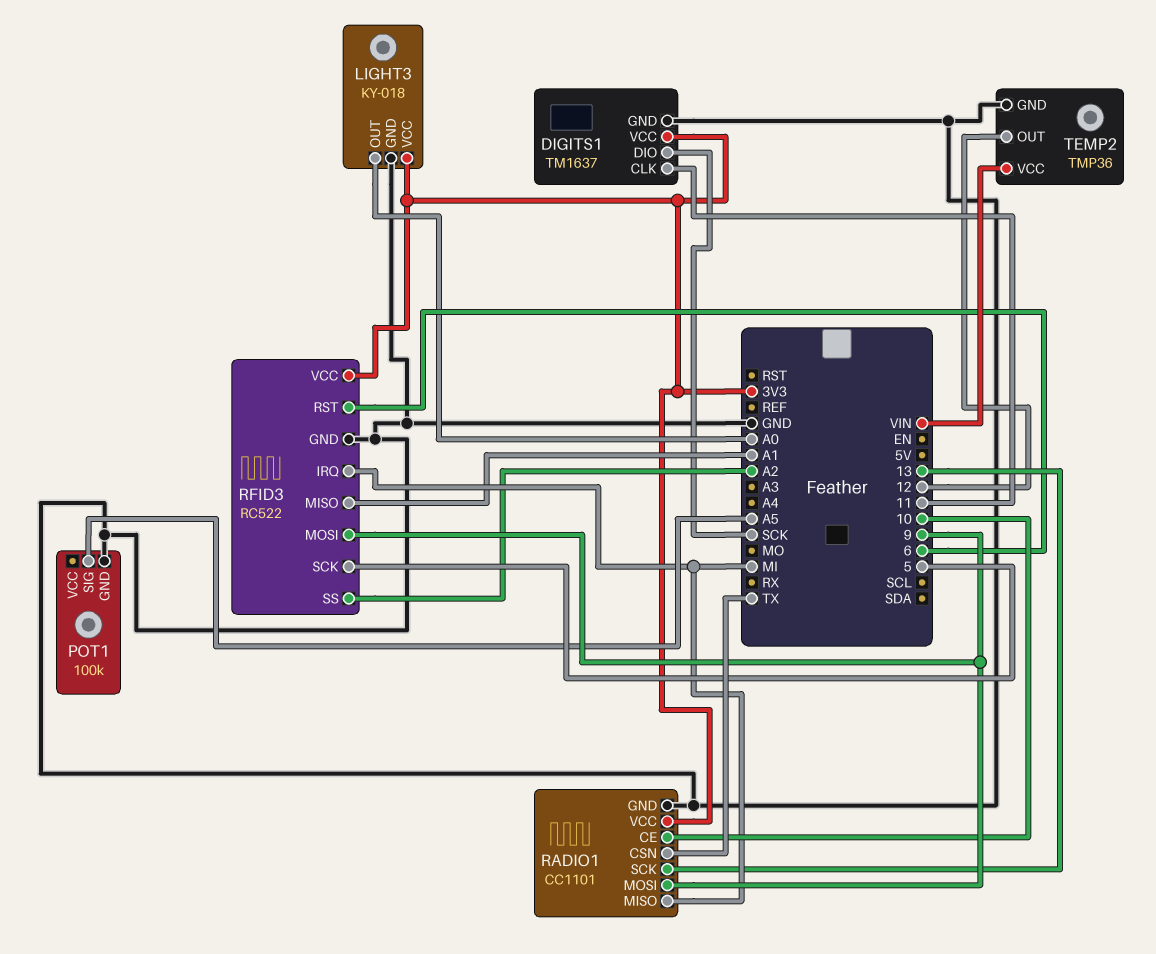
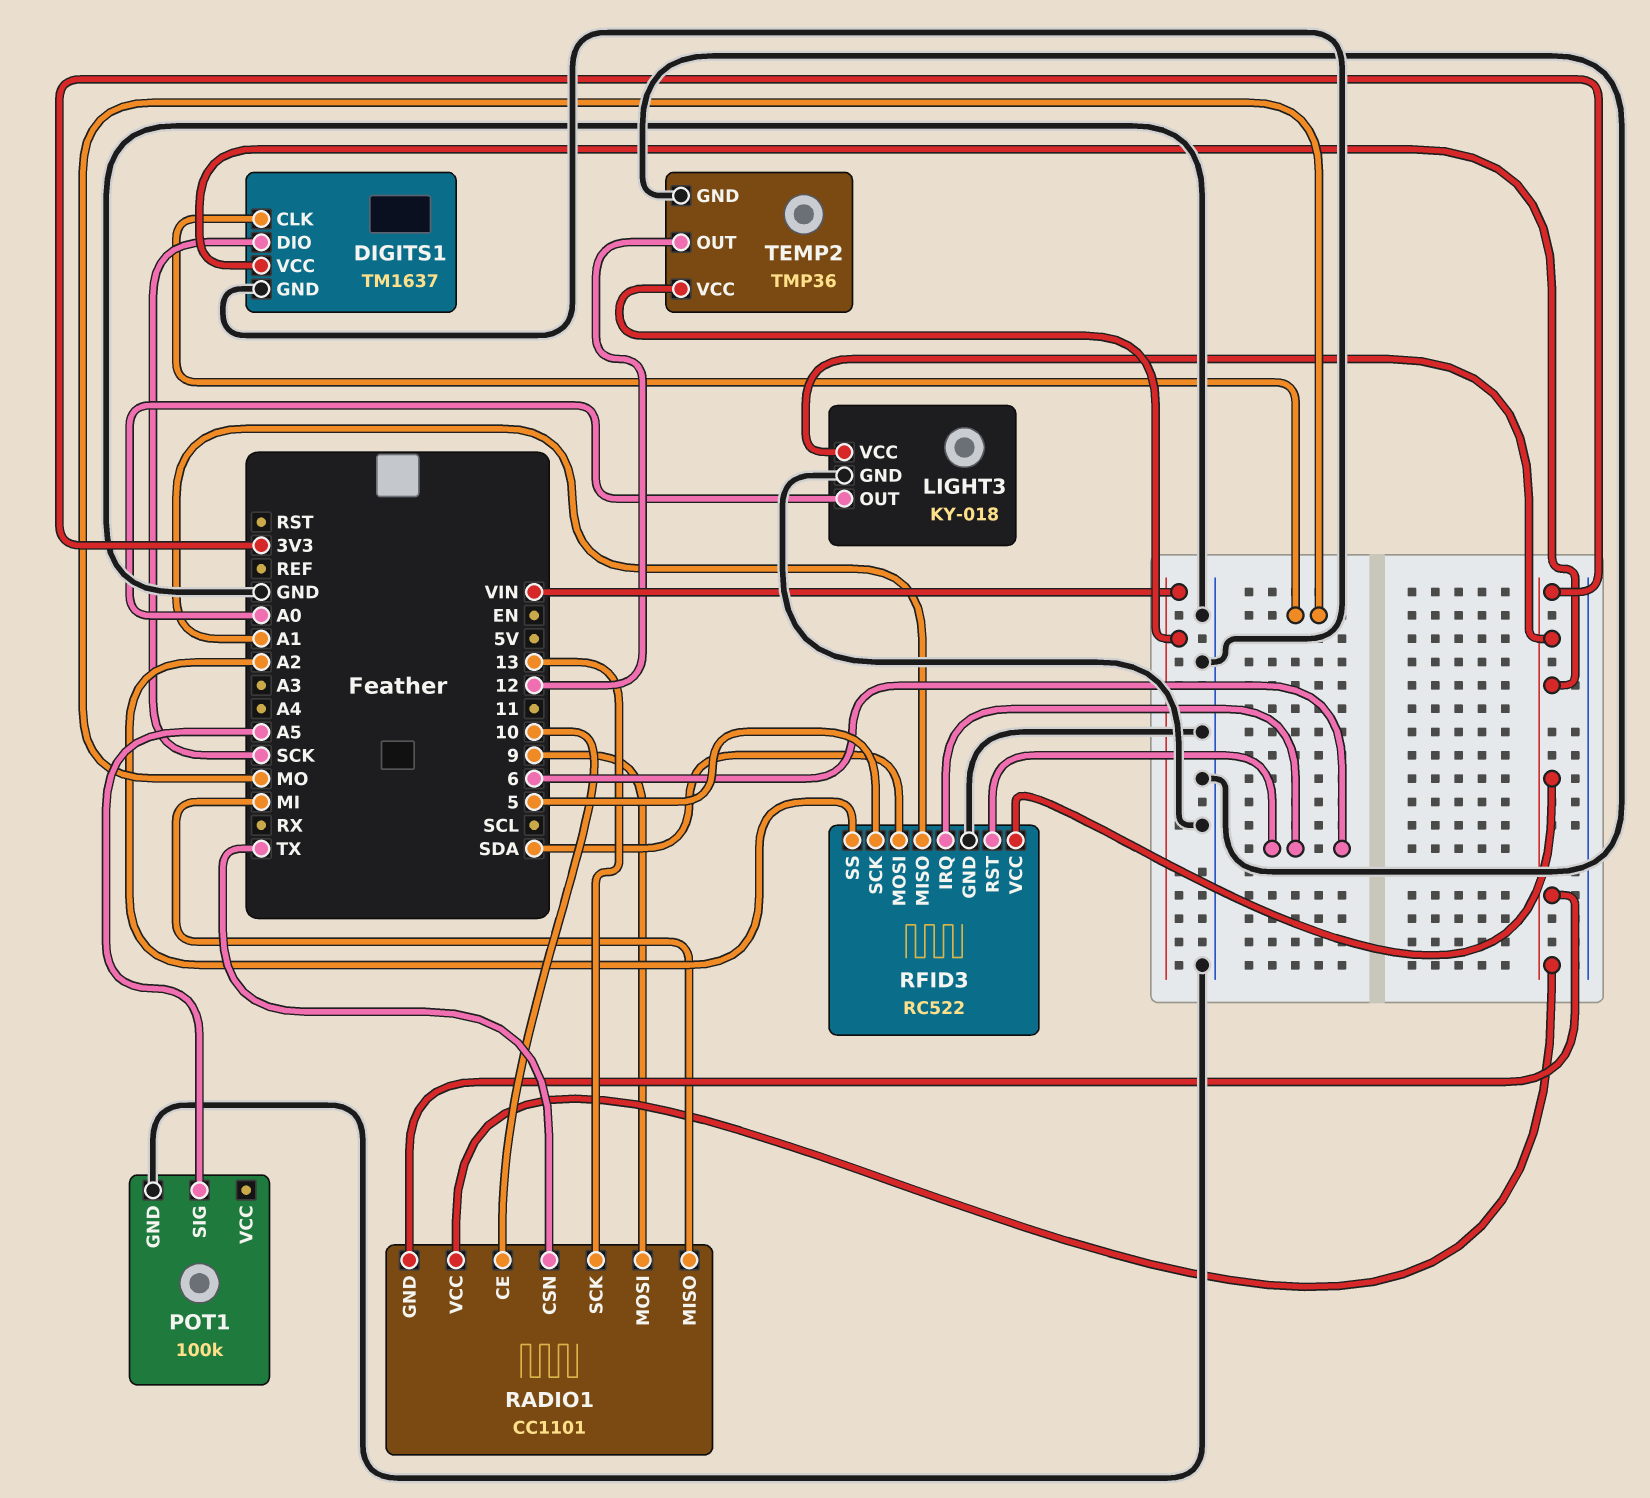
DIGITS1 pin CLK: 11 -> MO
RADIO1 pin GND: GND -> 3V3
RFID3 pin IRQ: MI -> 6
RFID3 pin MOSI: 9 -> SDA

